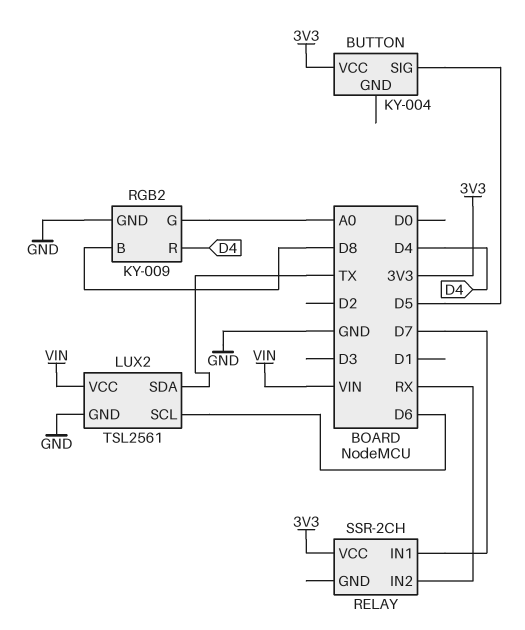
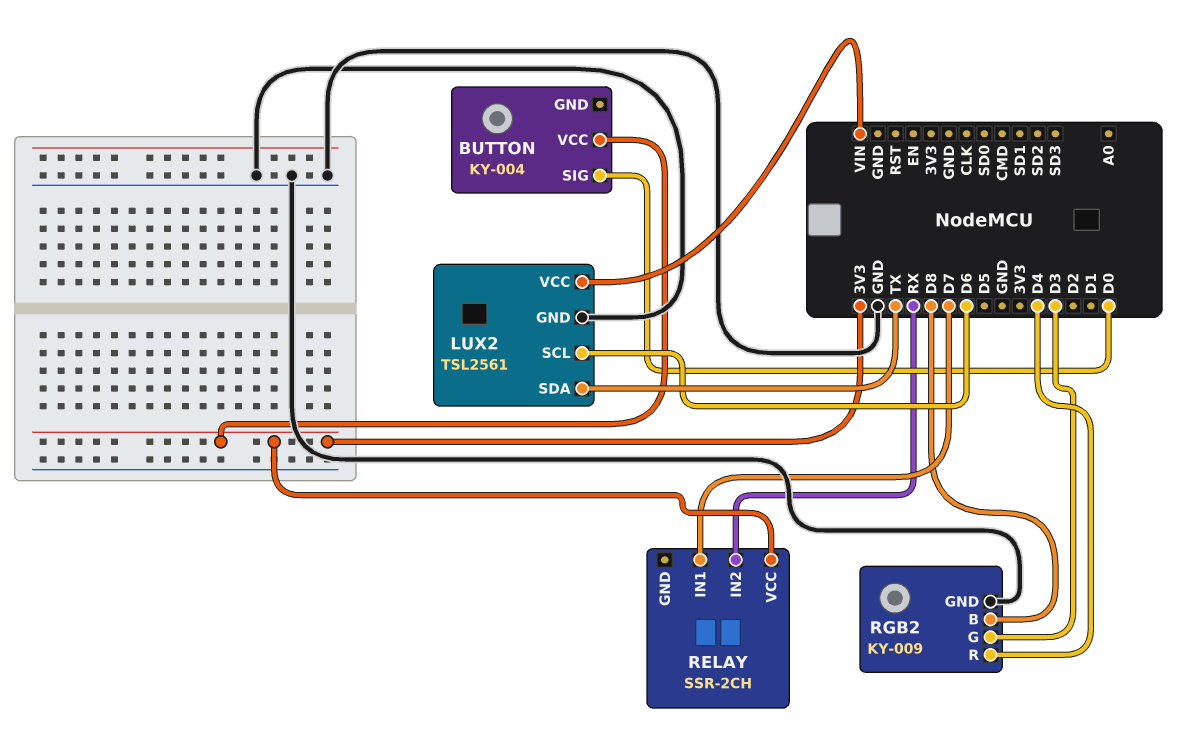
BUTTON pin SIG: D5 -> D0
RGB2 pin G: A0 -> D3

